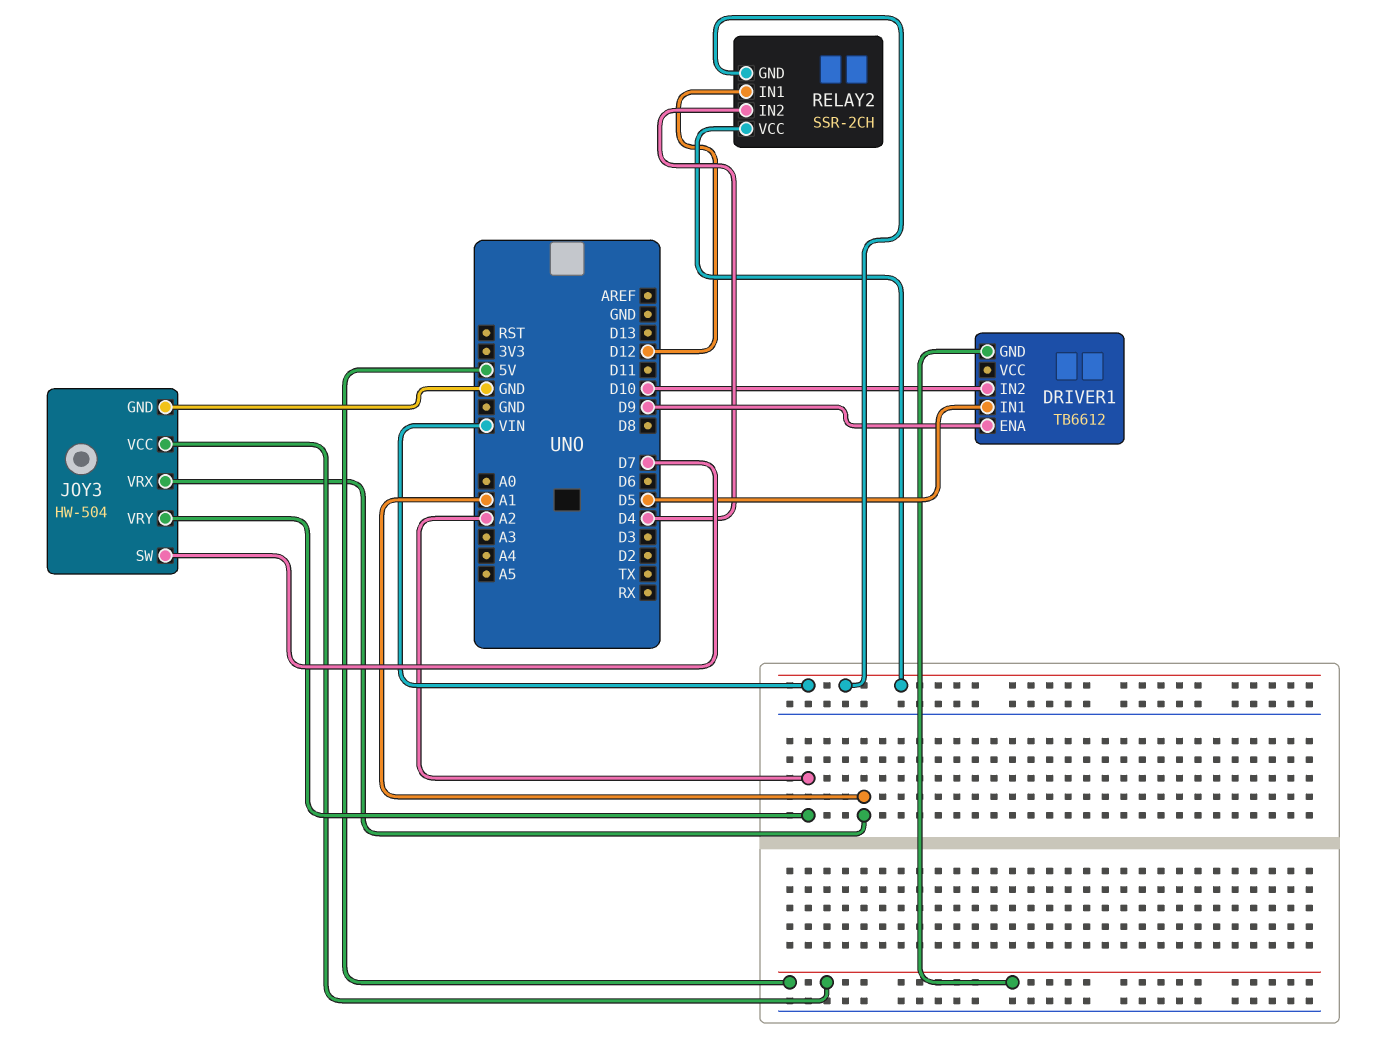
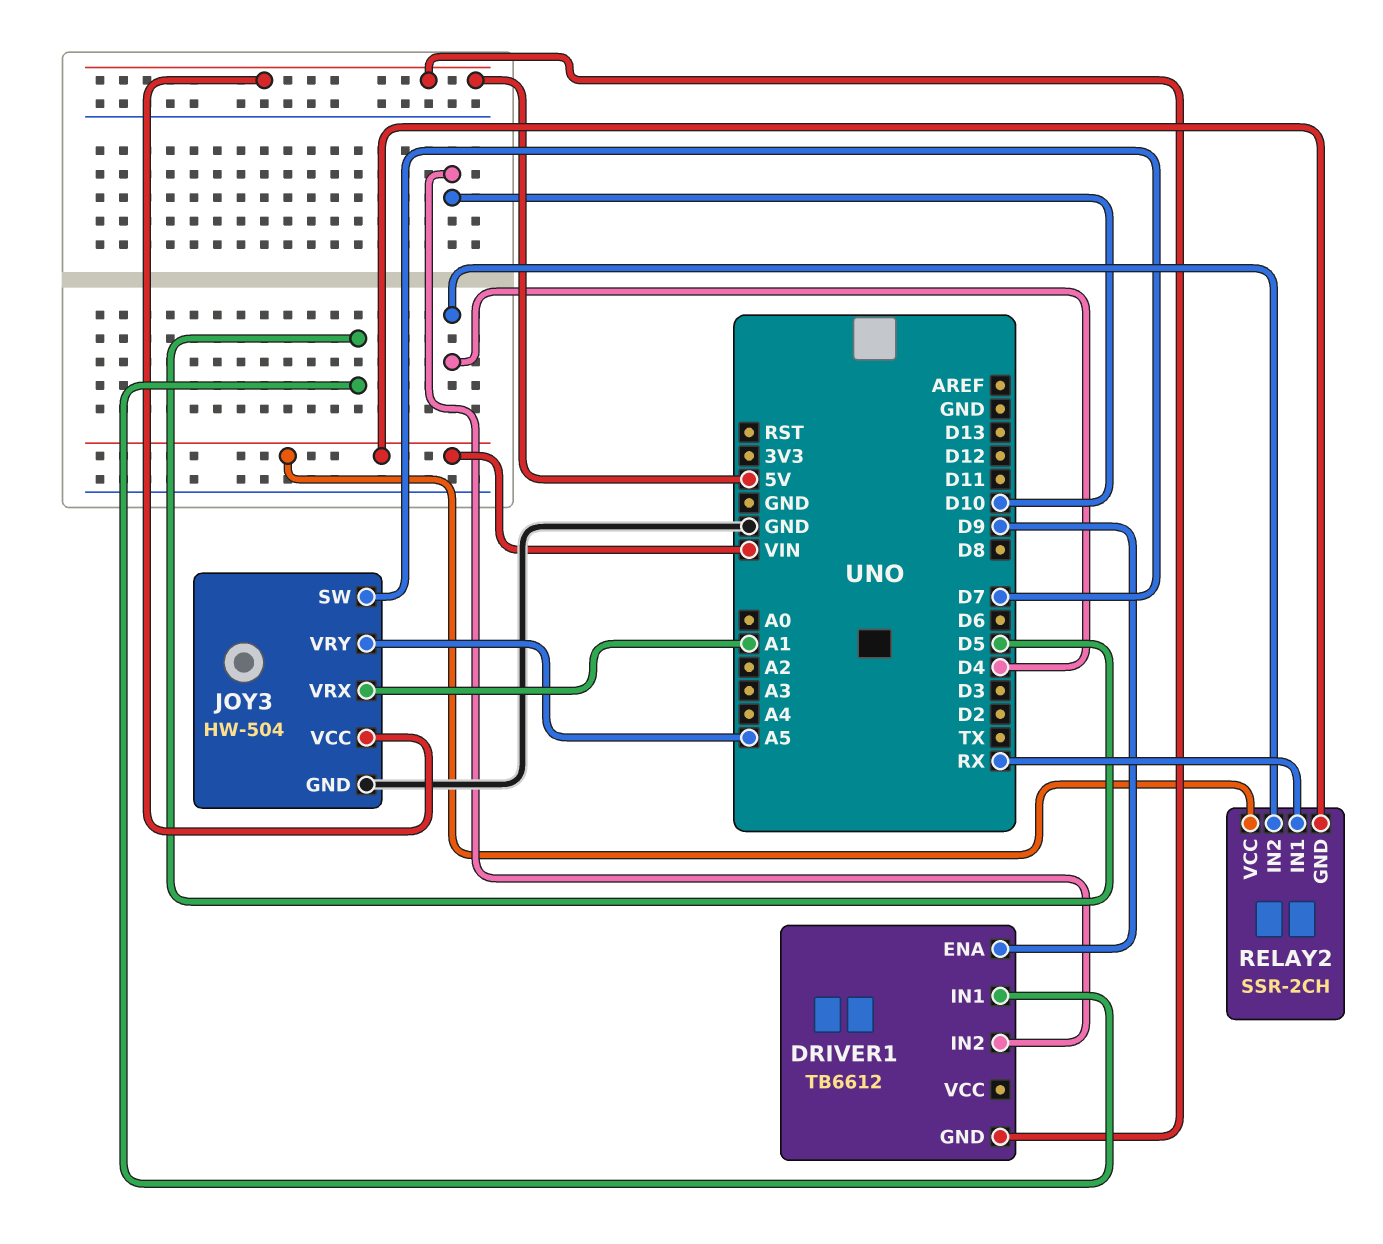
JOY3 pin VRY: A2 -> A5
RELAY2 pin IN1: D12 -> RX

